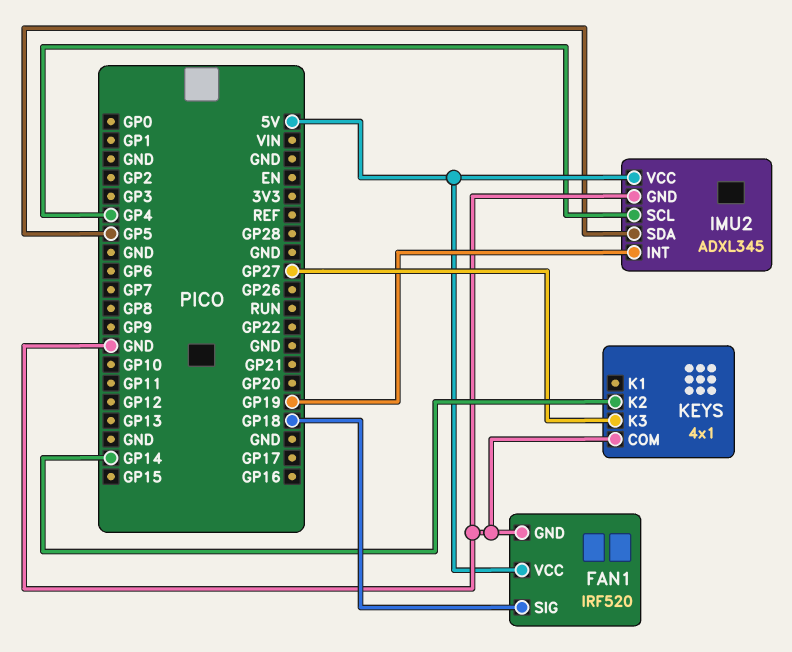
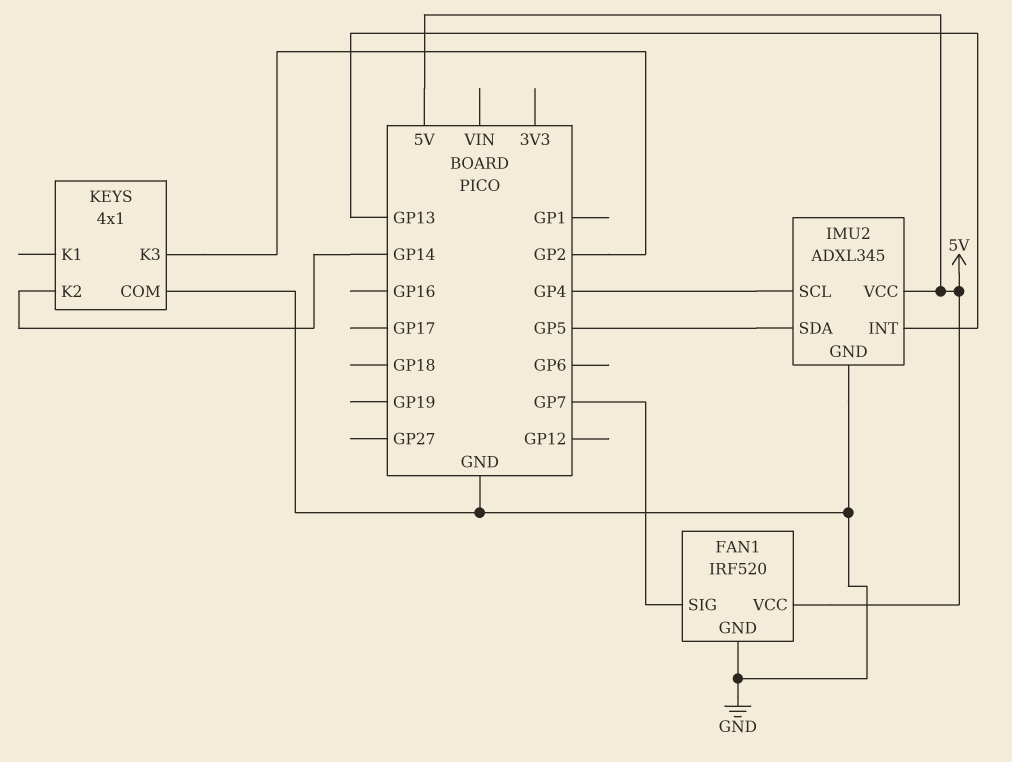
FAN1 pin SIG: GP18 -> GP7
IMU2 pin INT: GP19 -> GP13
KEYS pin K3: GP27 -> GP2

